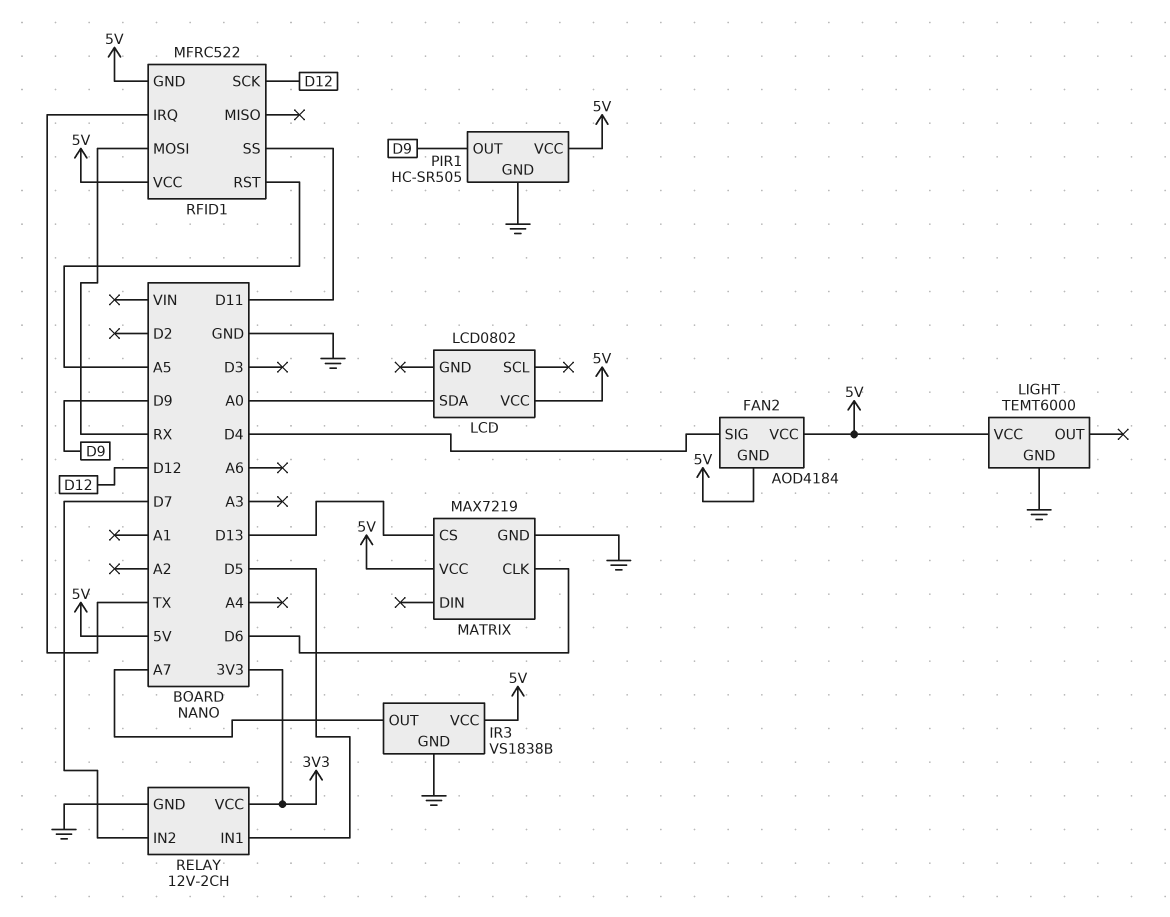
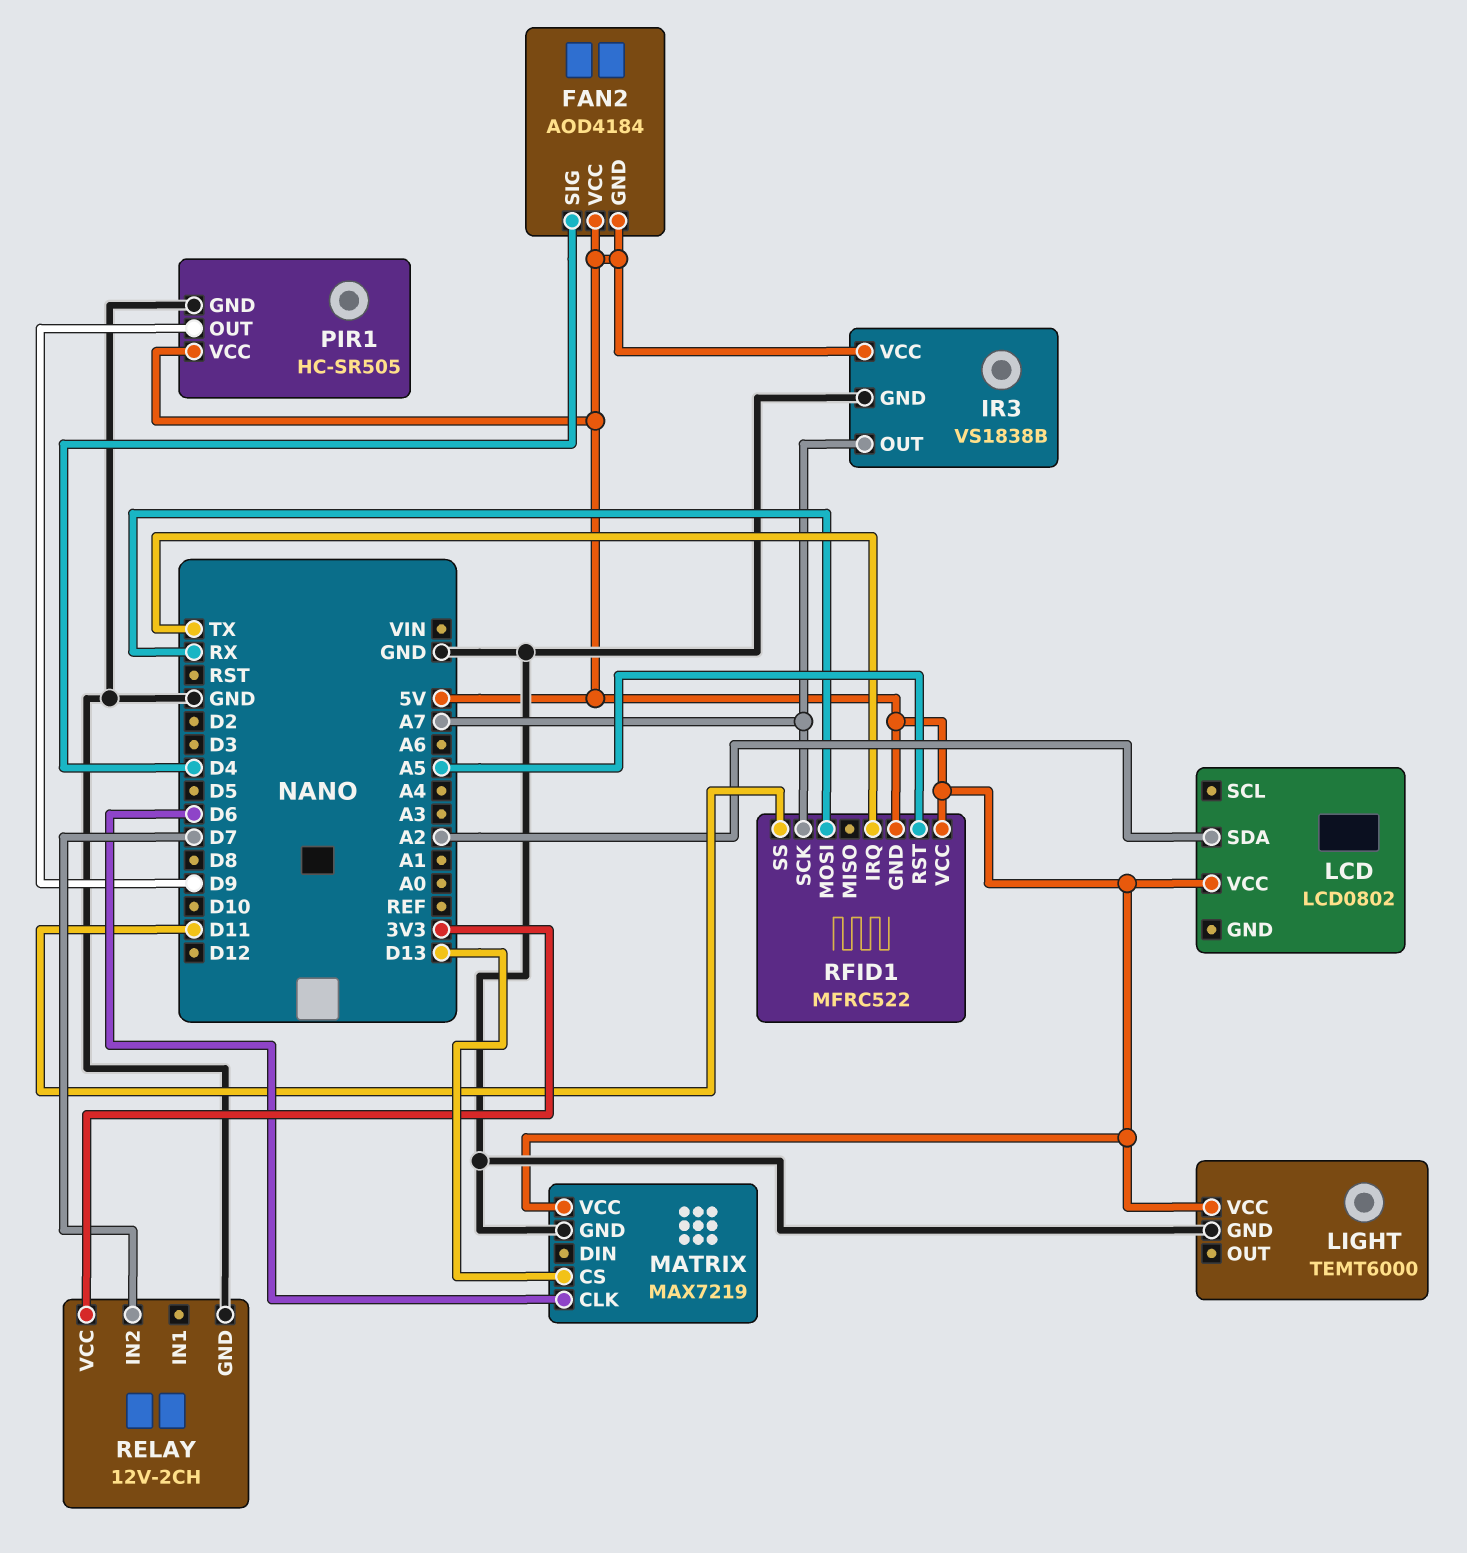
LCD pin SDA: A0 -> A2
RELAY pin IN1: D5 -> none
RFID1 pin SCK: D12 -> A7

